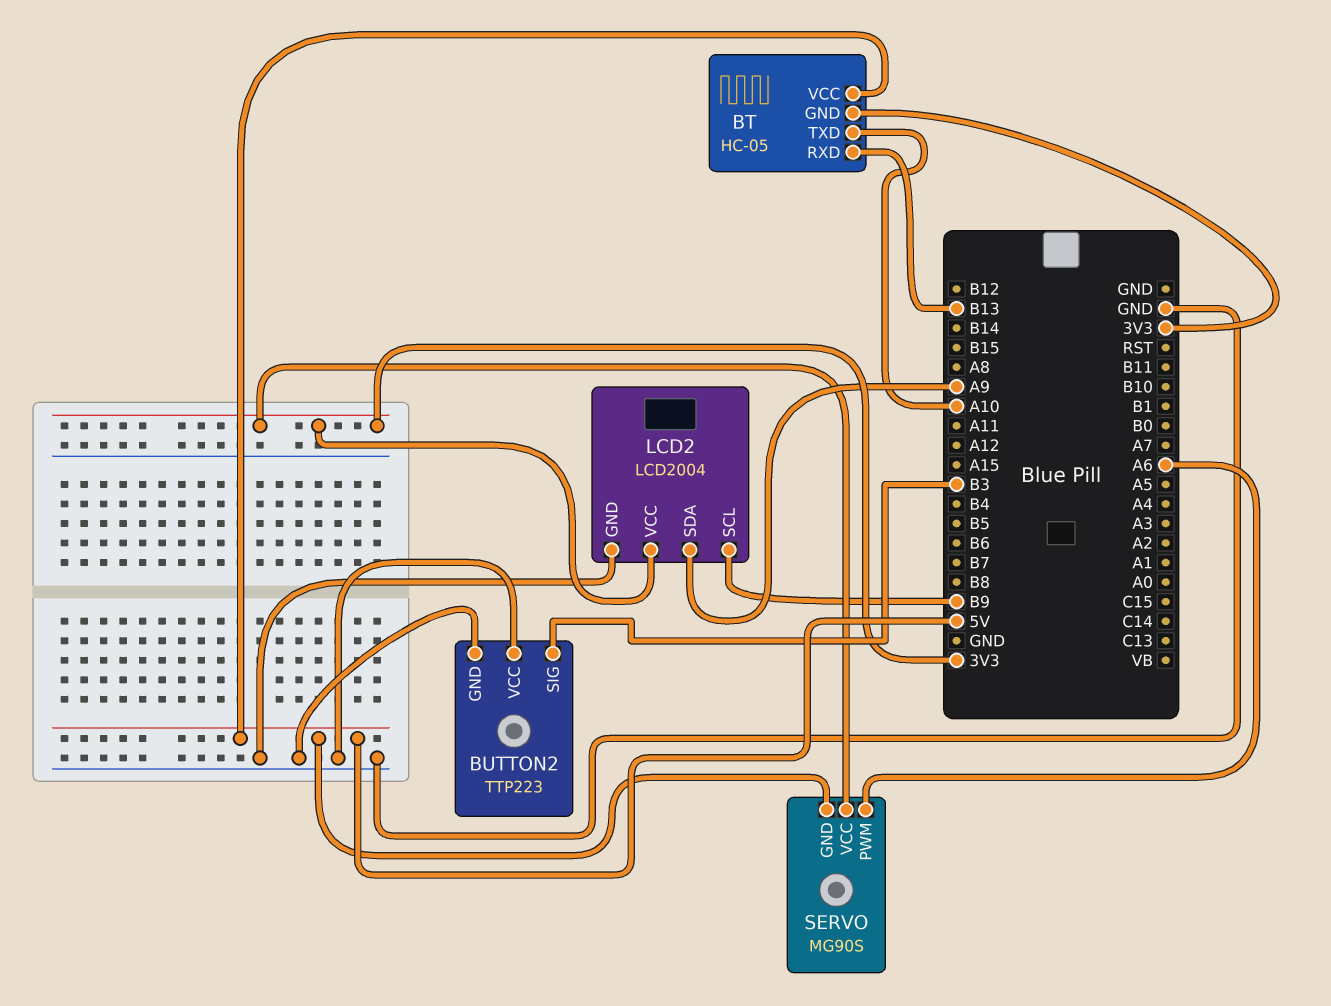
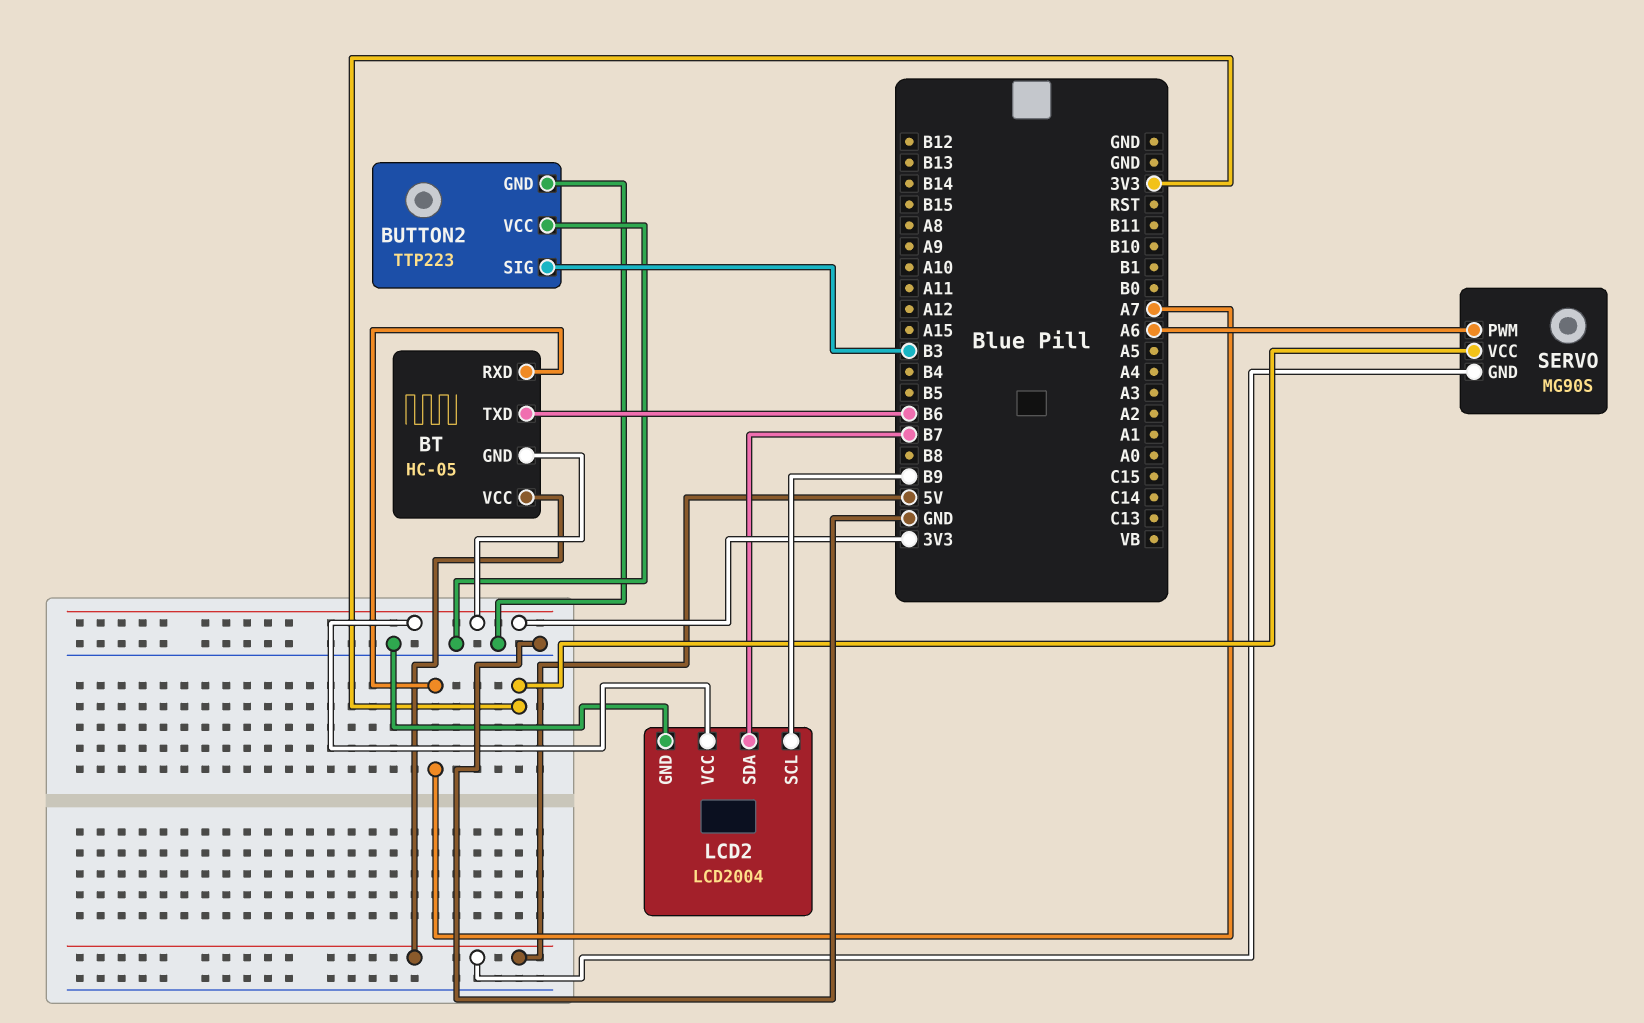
BT pin RXD: B13 -> A7
BT pin TXD: A10 -> B6
LCD2 pin SDA: A9 -> B7

